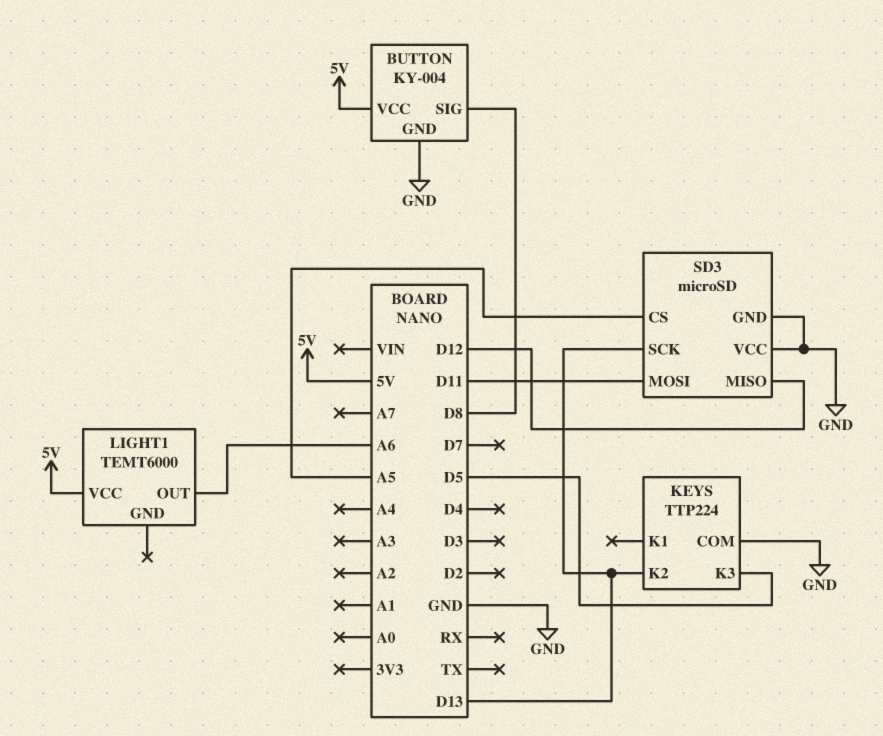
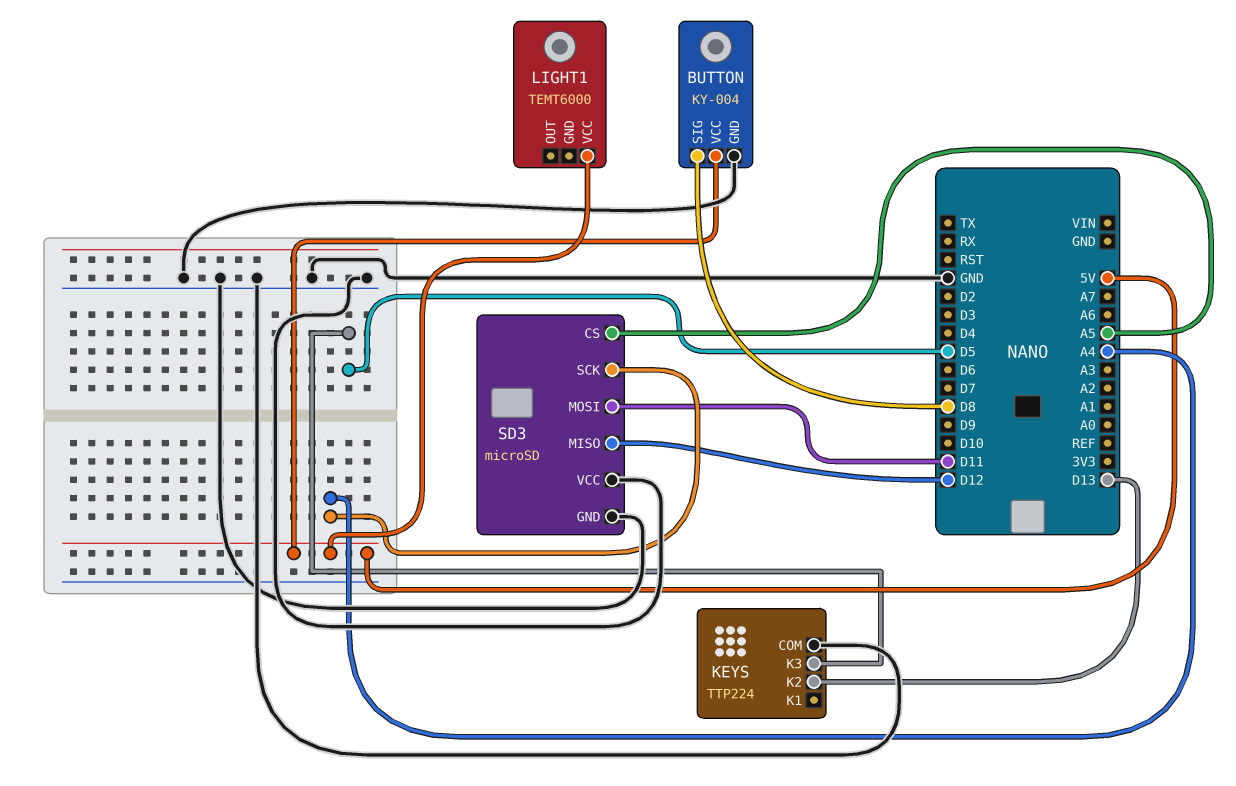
LIGHT1 pin OUT: A6 -> none
SD3 pin SCK: D13 -> A4

